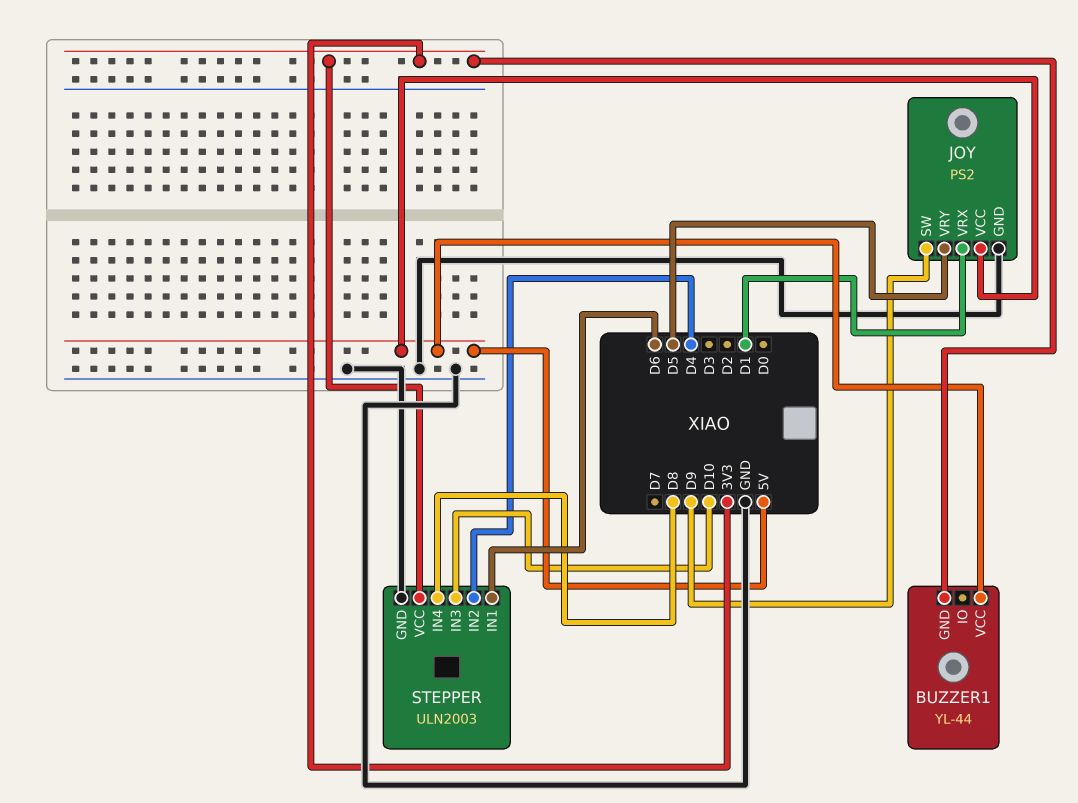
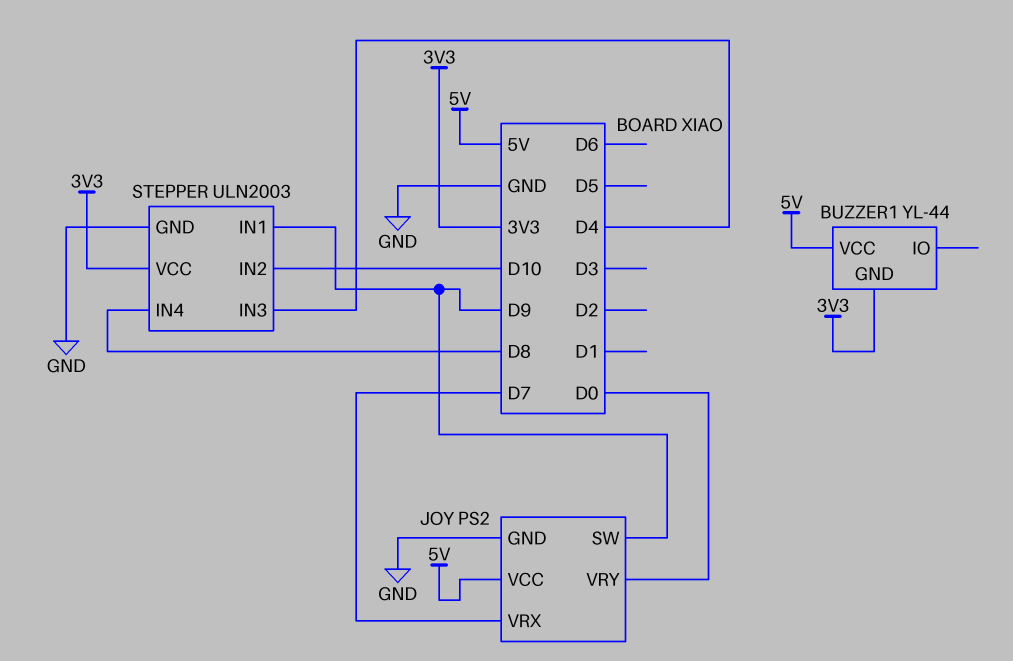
JOY pin VRX: D1 -> D7
JOY pin VRY: D5 -> D0
STEPPER pin IN1: D6 -> D9
STEPPER pin IN2: D4 -> D10
STEPPER pin IN3: D10 -> D4

